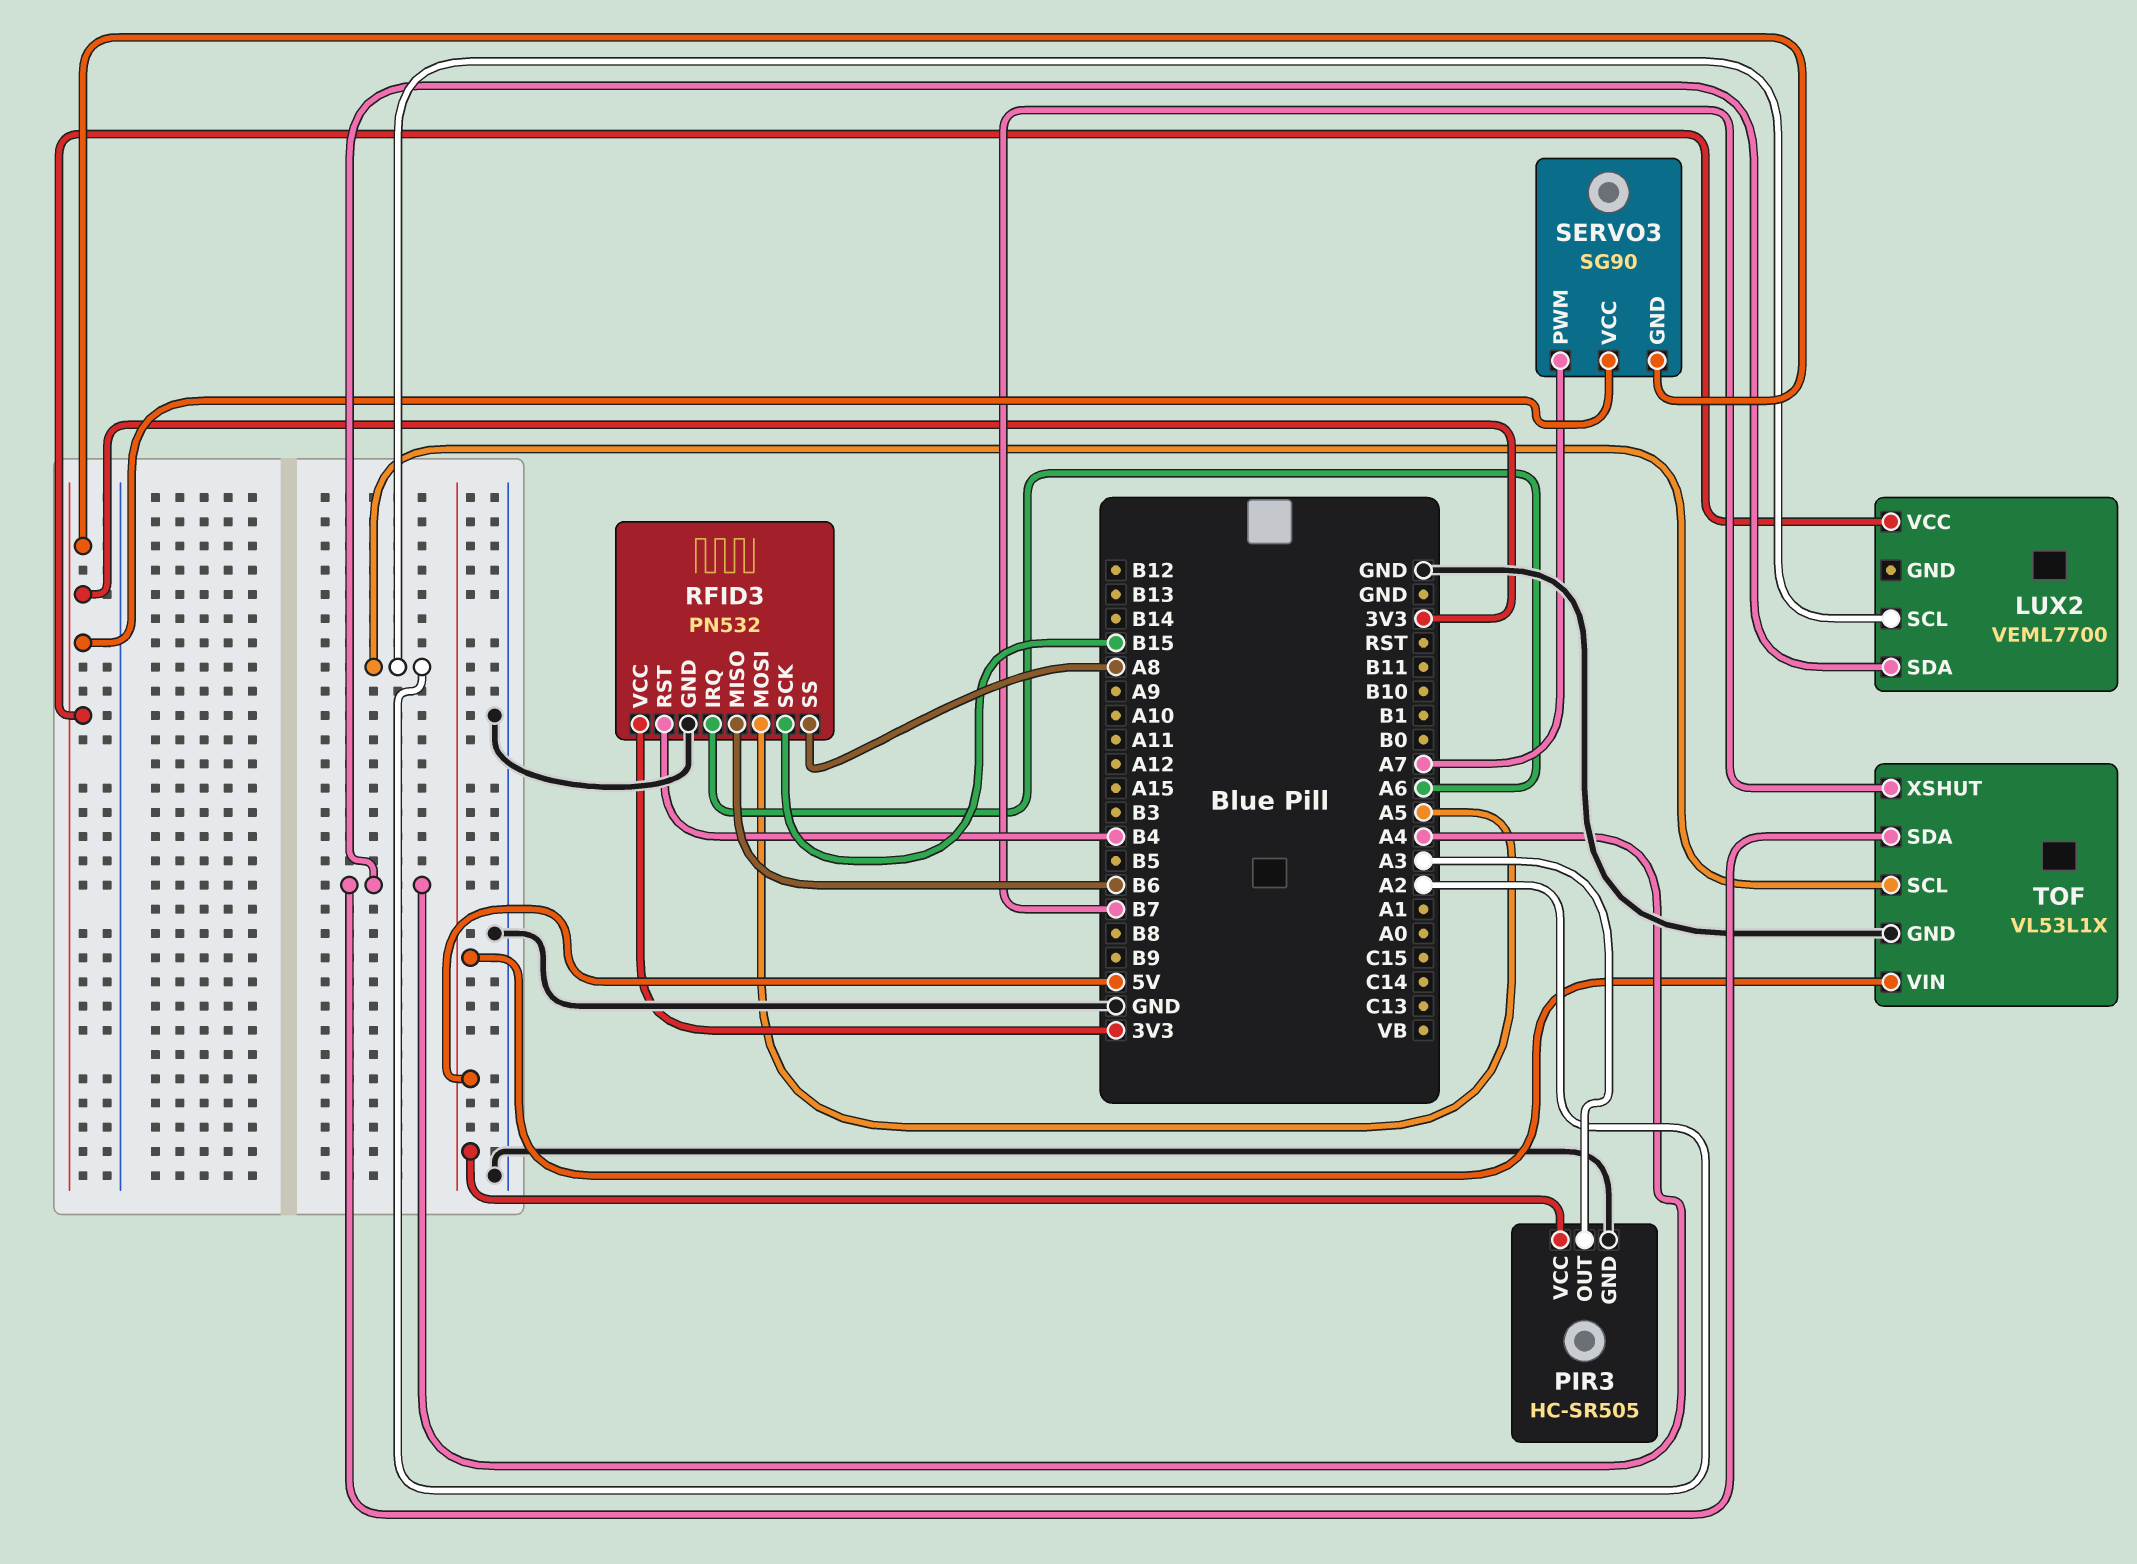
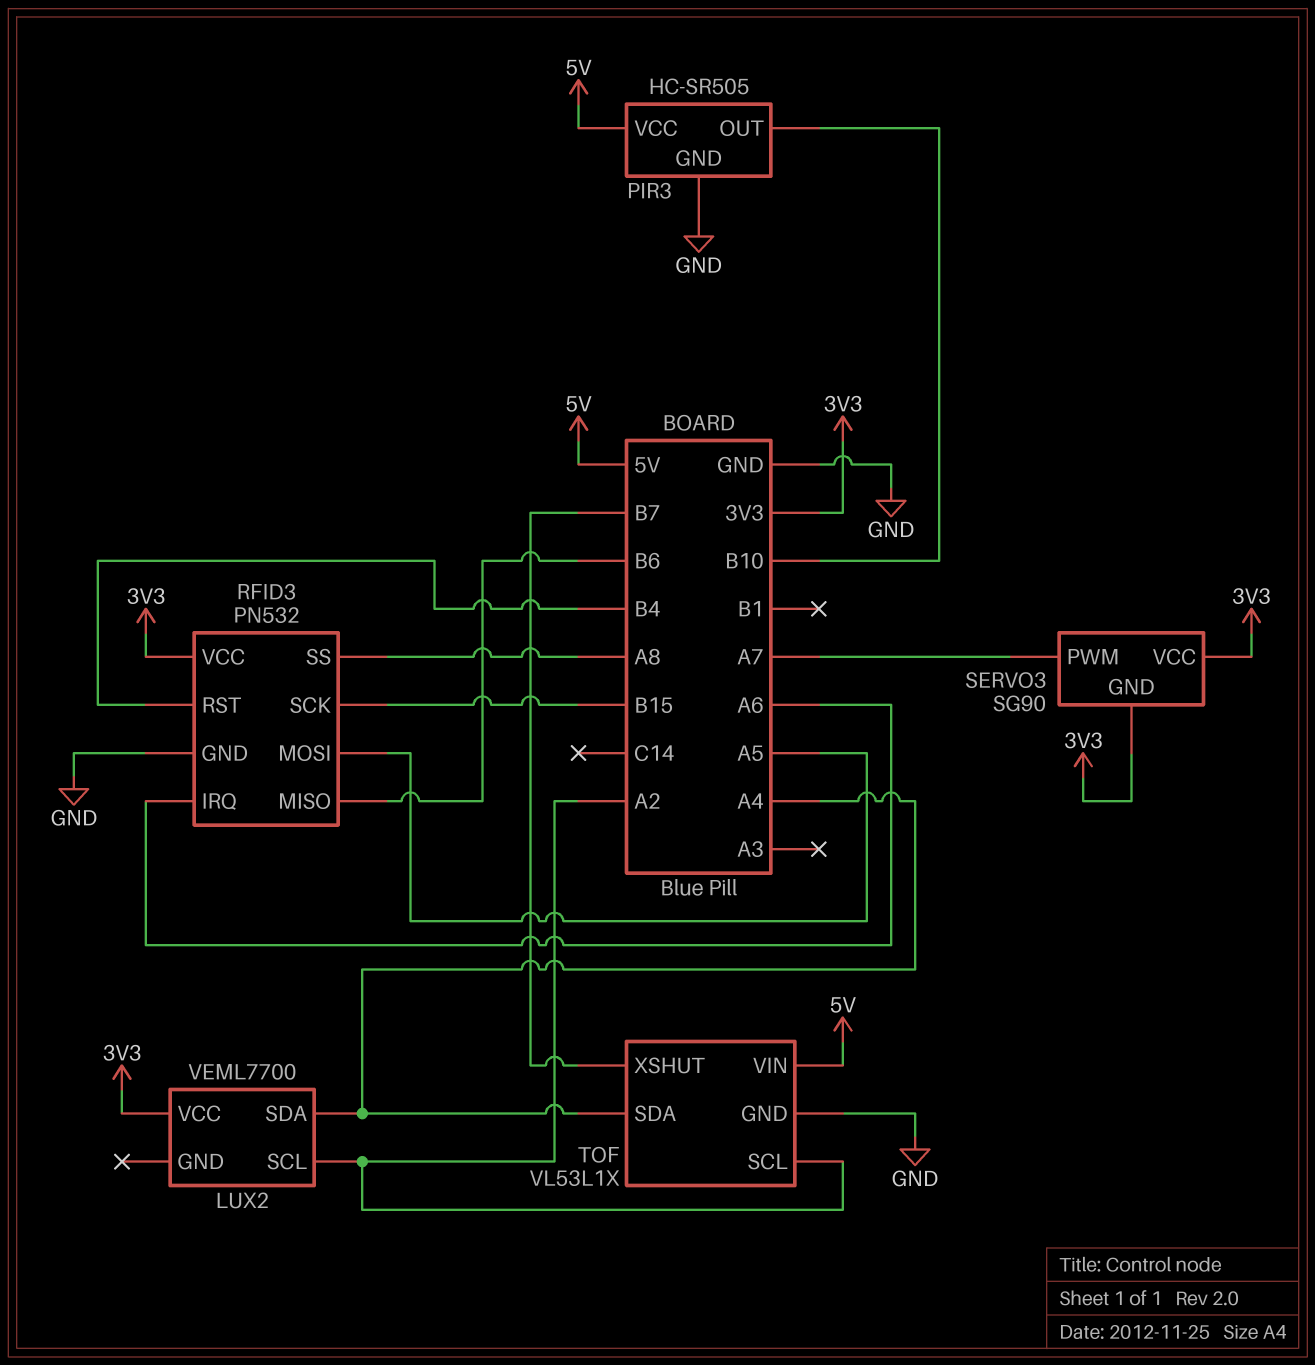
PIR3 pin OUT: A3 -> B10

